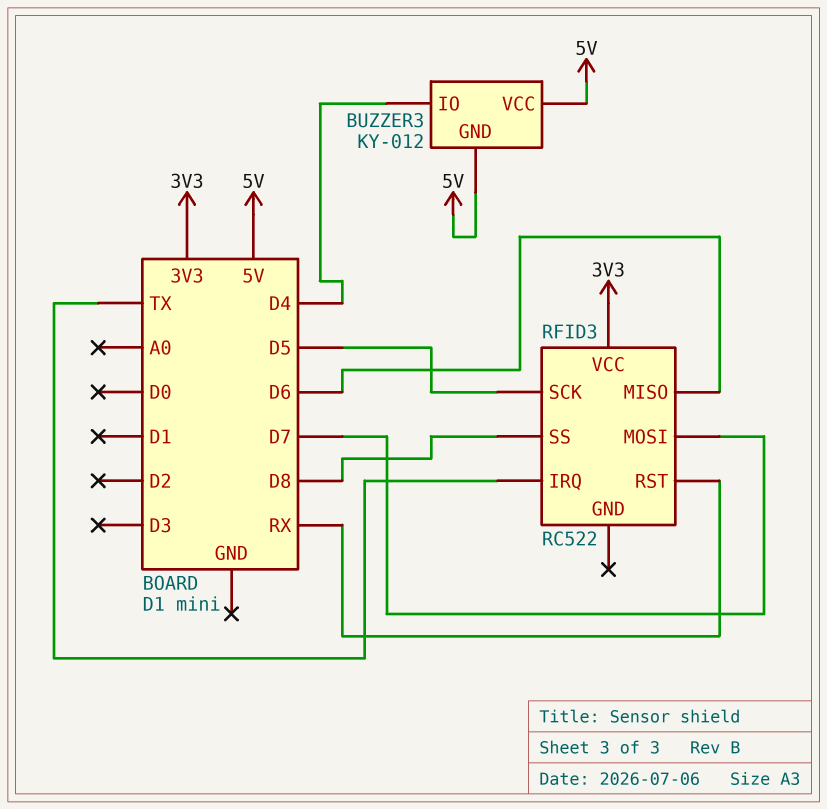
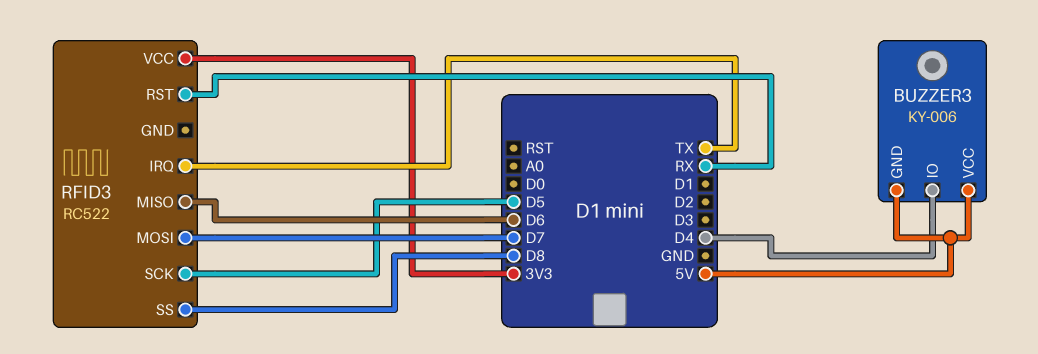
BUZZER3: KY-012 -> KY-006

